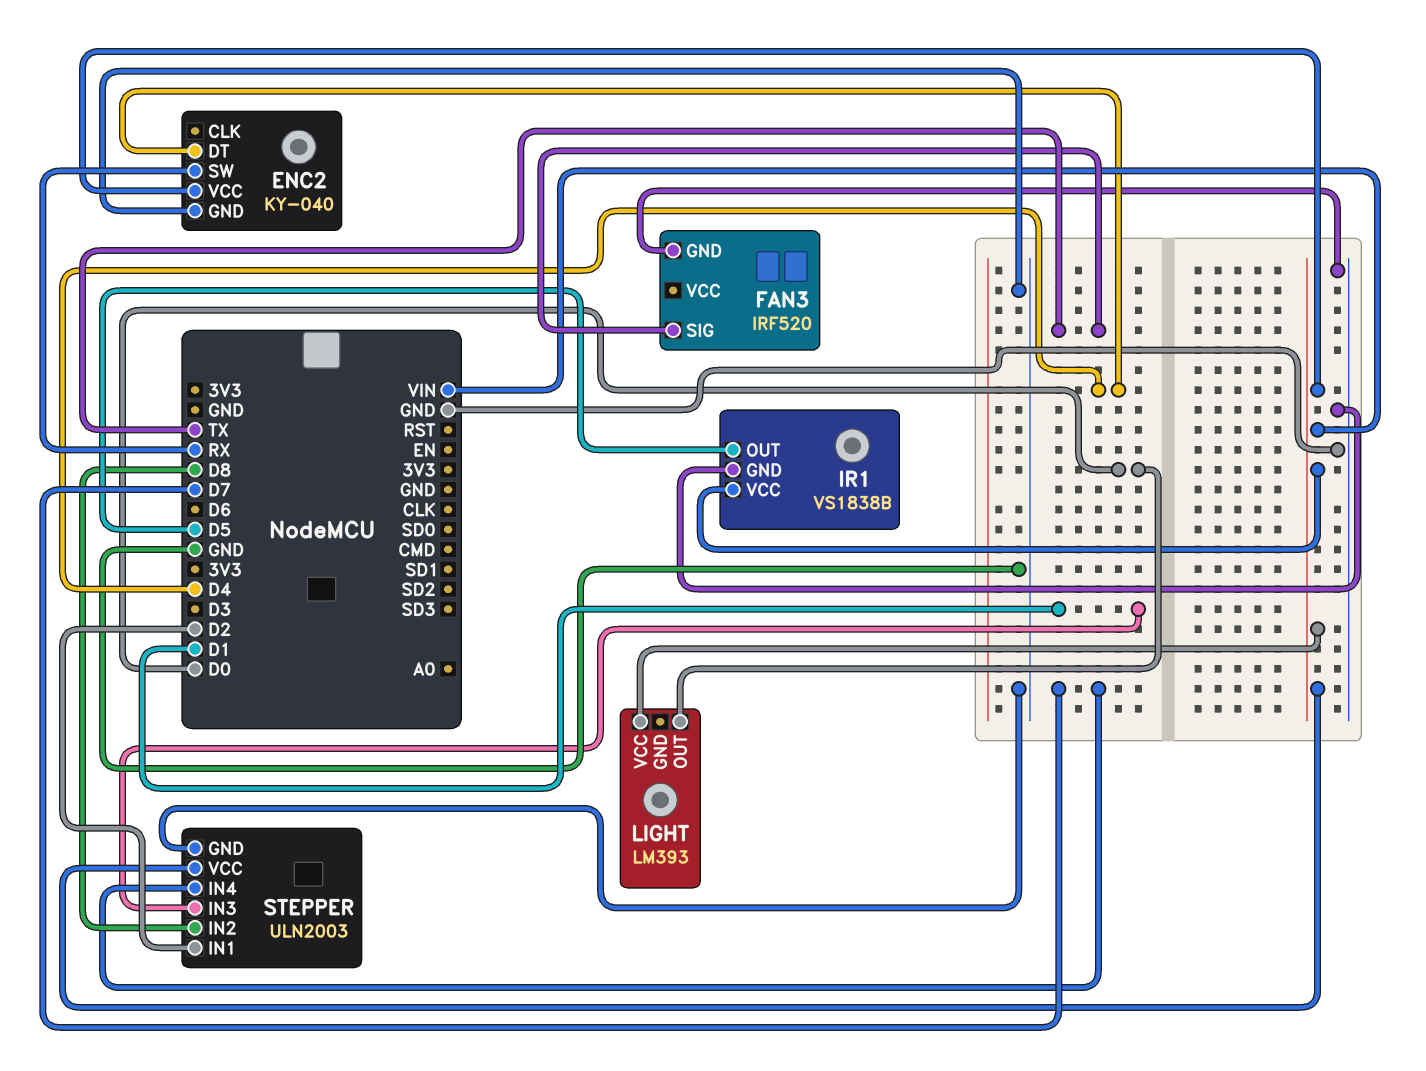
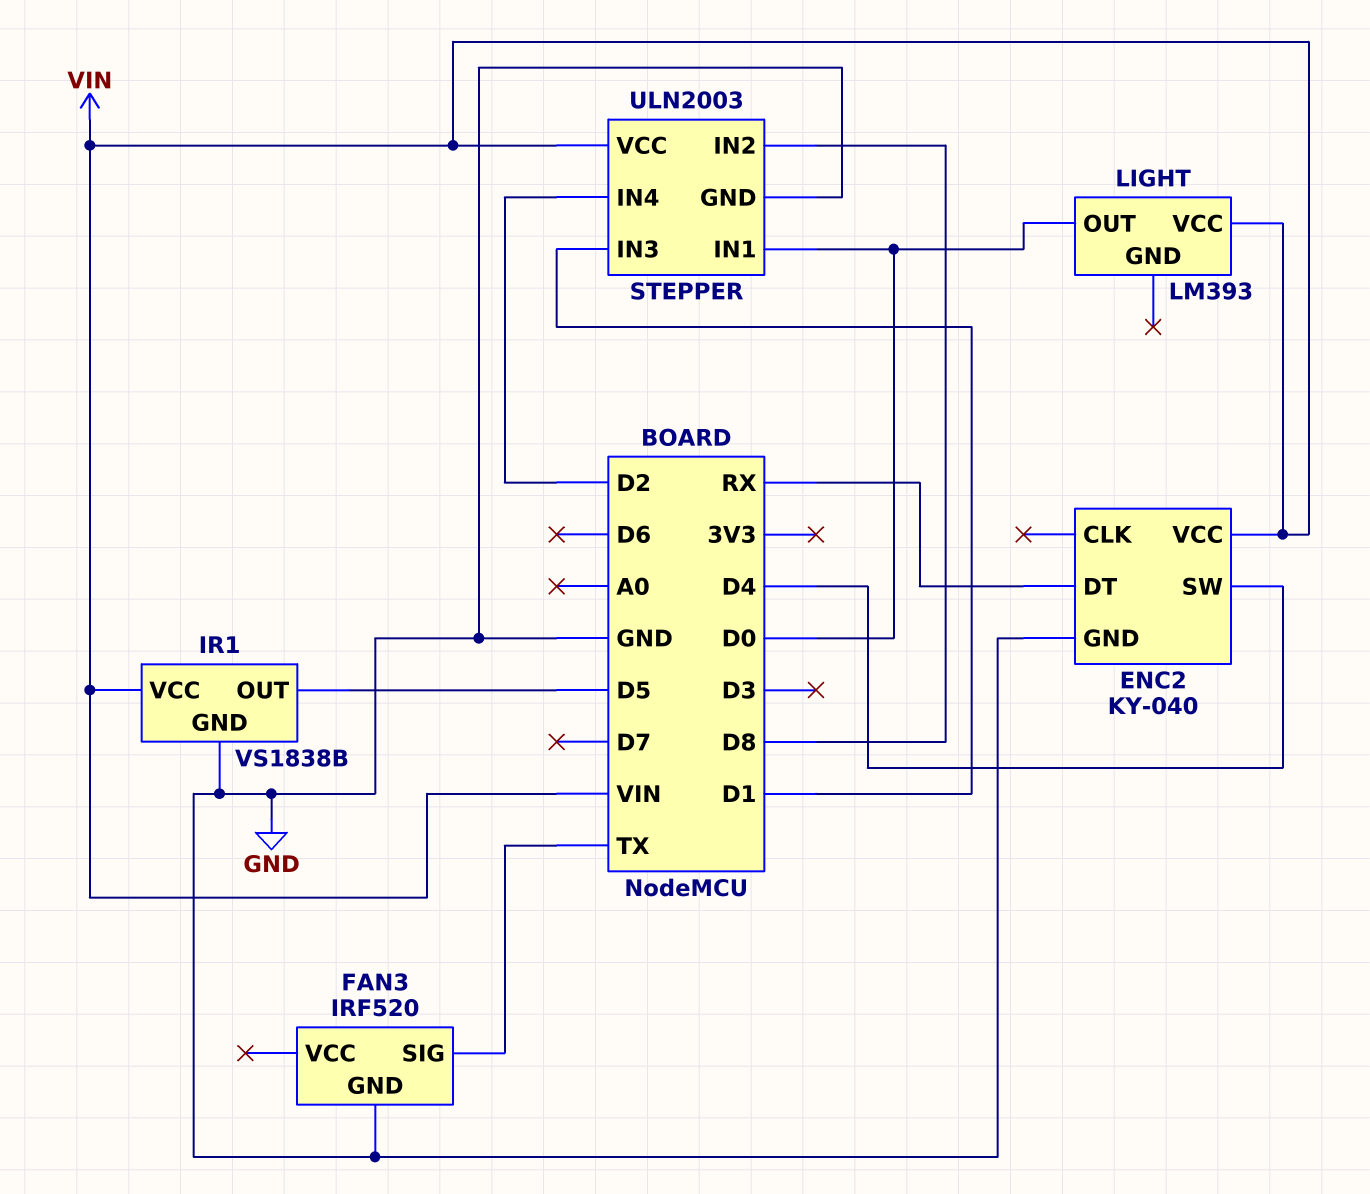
ENC2 pin DT: D4 -> RX
ENC2 pin SW: RX -> D4
STEPPER pin IN1: D2 -> D0
STEPPER pin IN4: D7 -> D2

